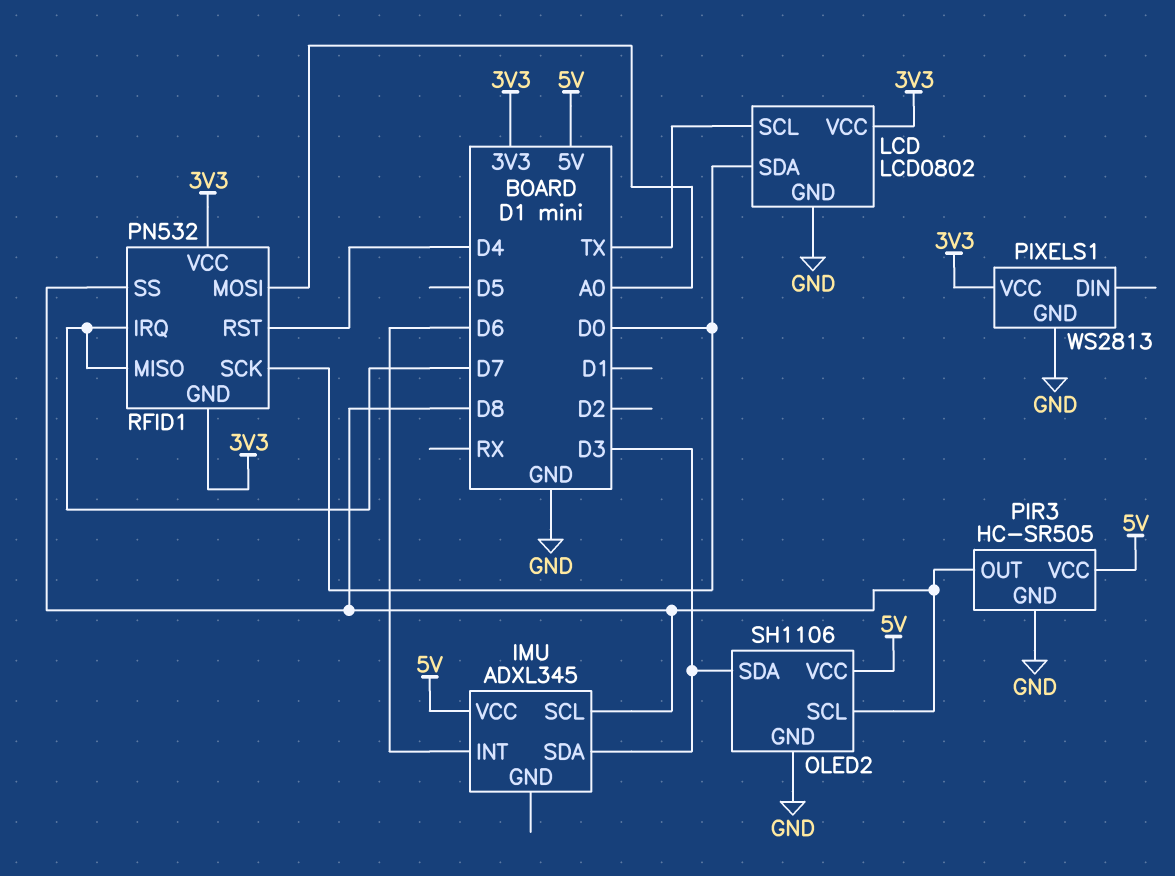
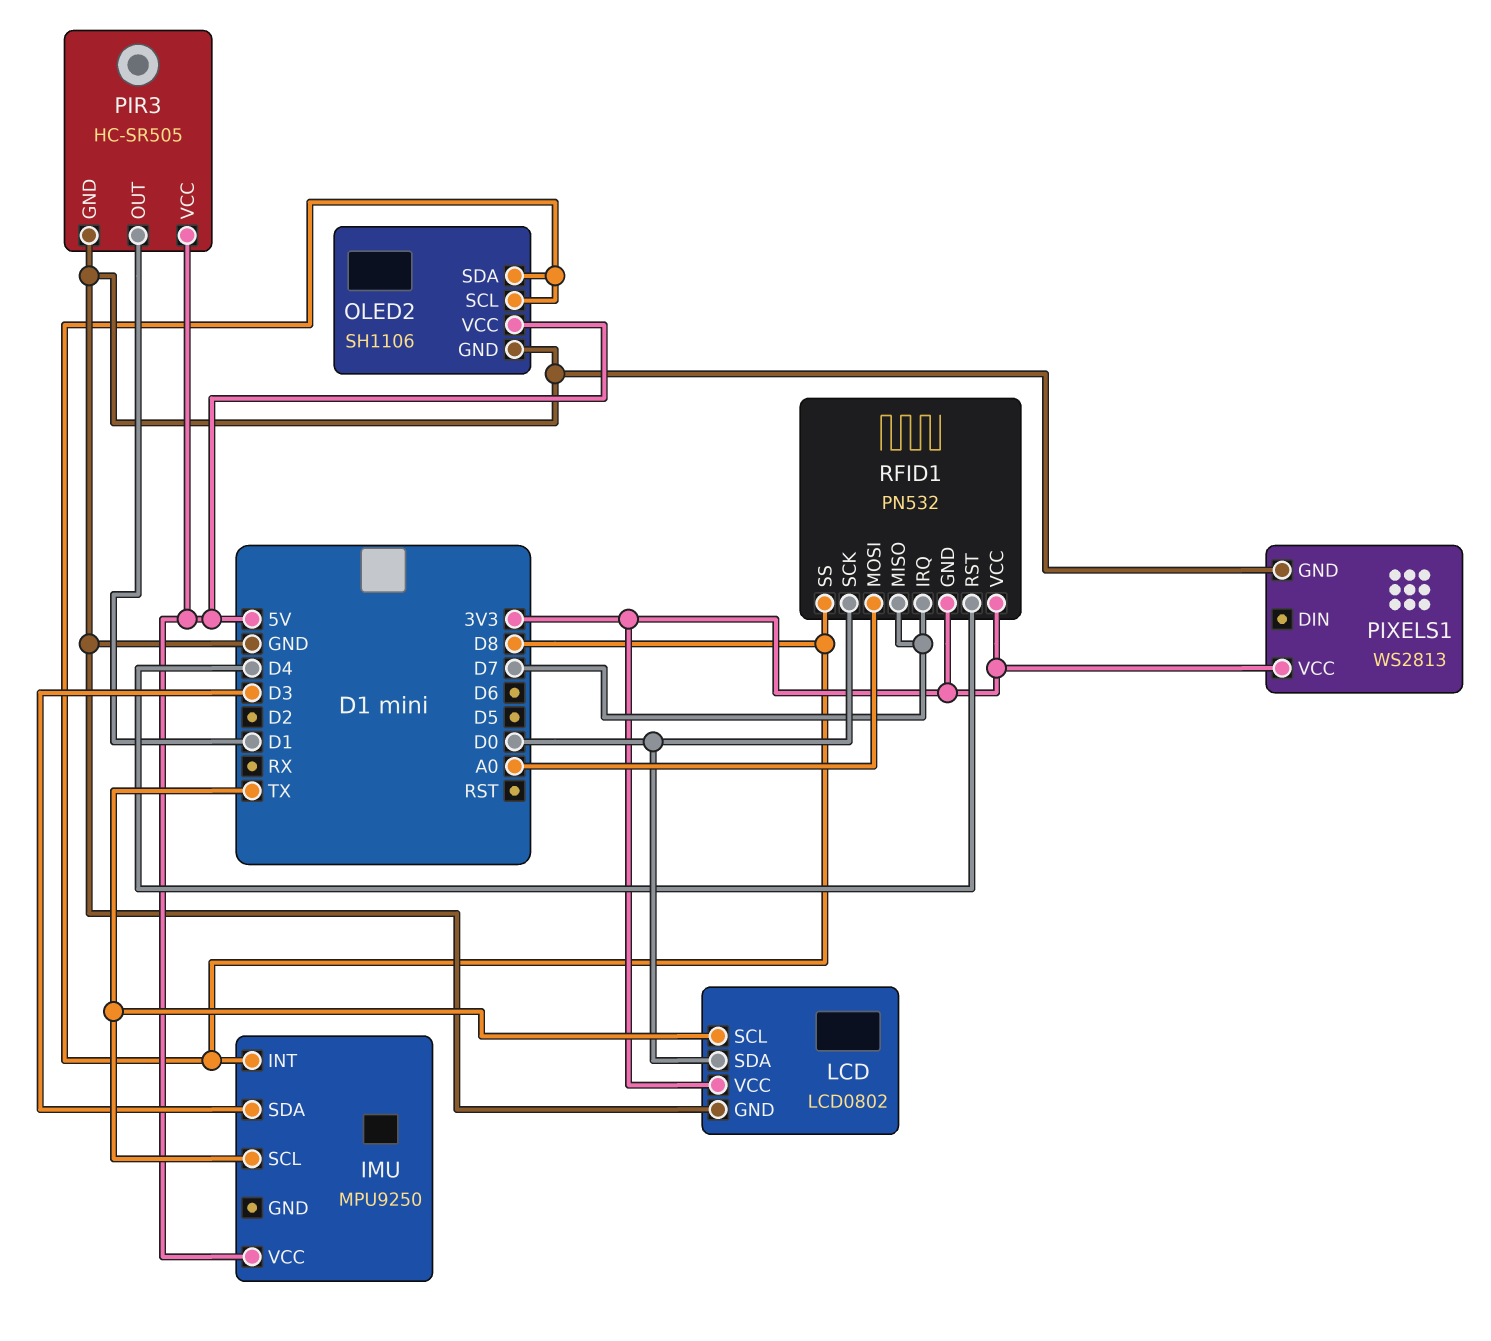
IMU: ADXL345 -> MPU9250
IMU pin INT: D6 -> D8
IMU pin SCL: D8 -> TX
OLED2 pin SDA: D3 -> D8
PIR3 pin OUT: D8 -> D1

